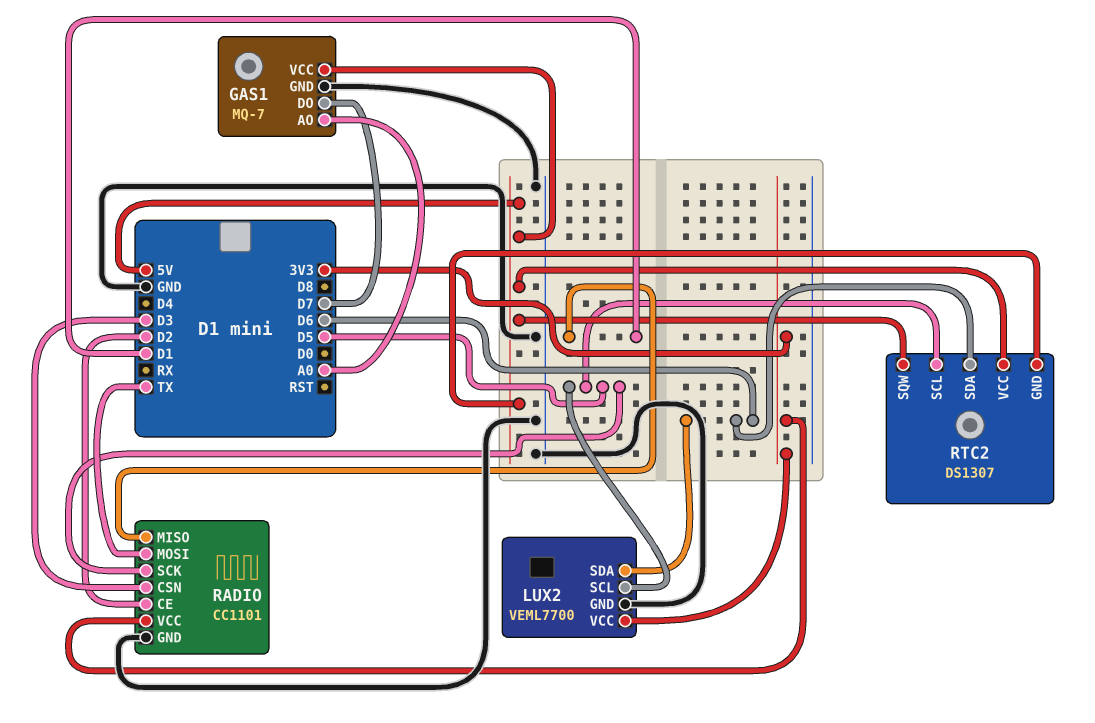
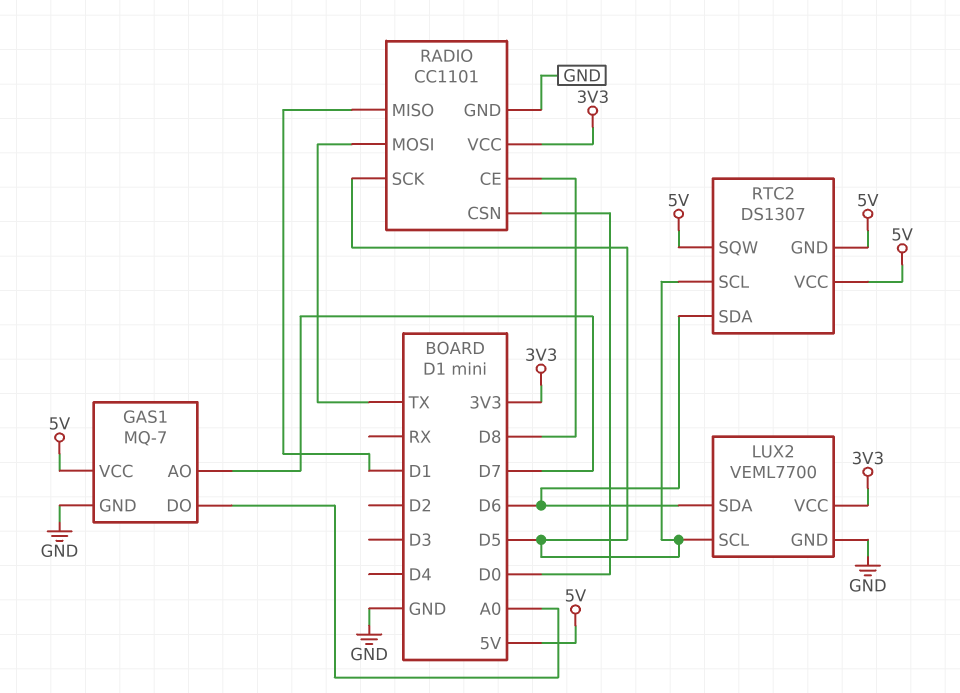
GAS1 pin AO: A0 -> D7
GAS1 pin DO: D7 -> A0
RADIO pin CE: D2 -> D8
RADIO pin CSN: D3 -> D0

